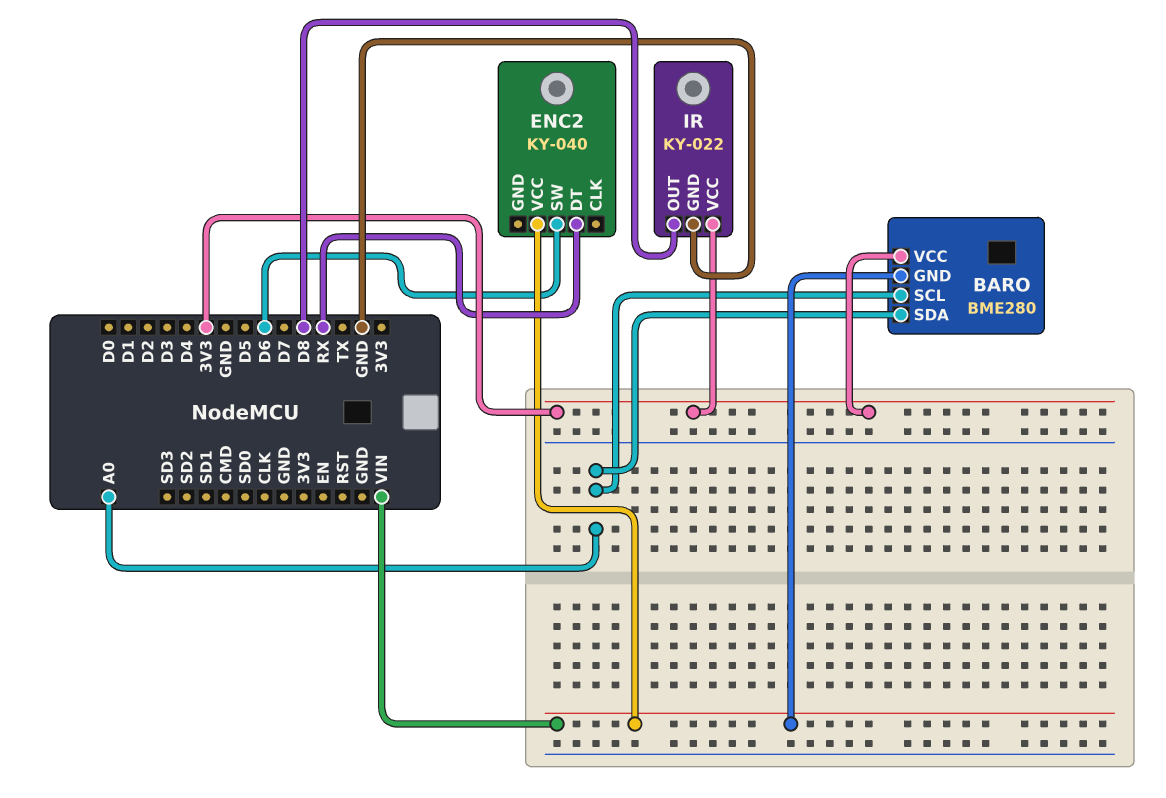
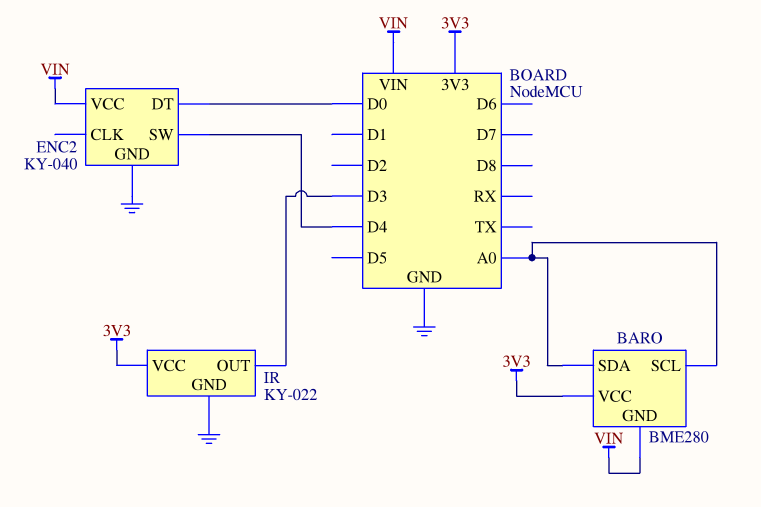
ENC2 pin DT: RX -> D0
ENC2 pin GND: none -> GND
ENC2 pin SW: D6 -> D4
IR pin OUT: D8 -> D3

